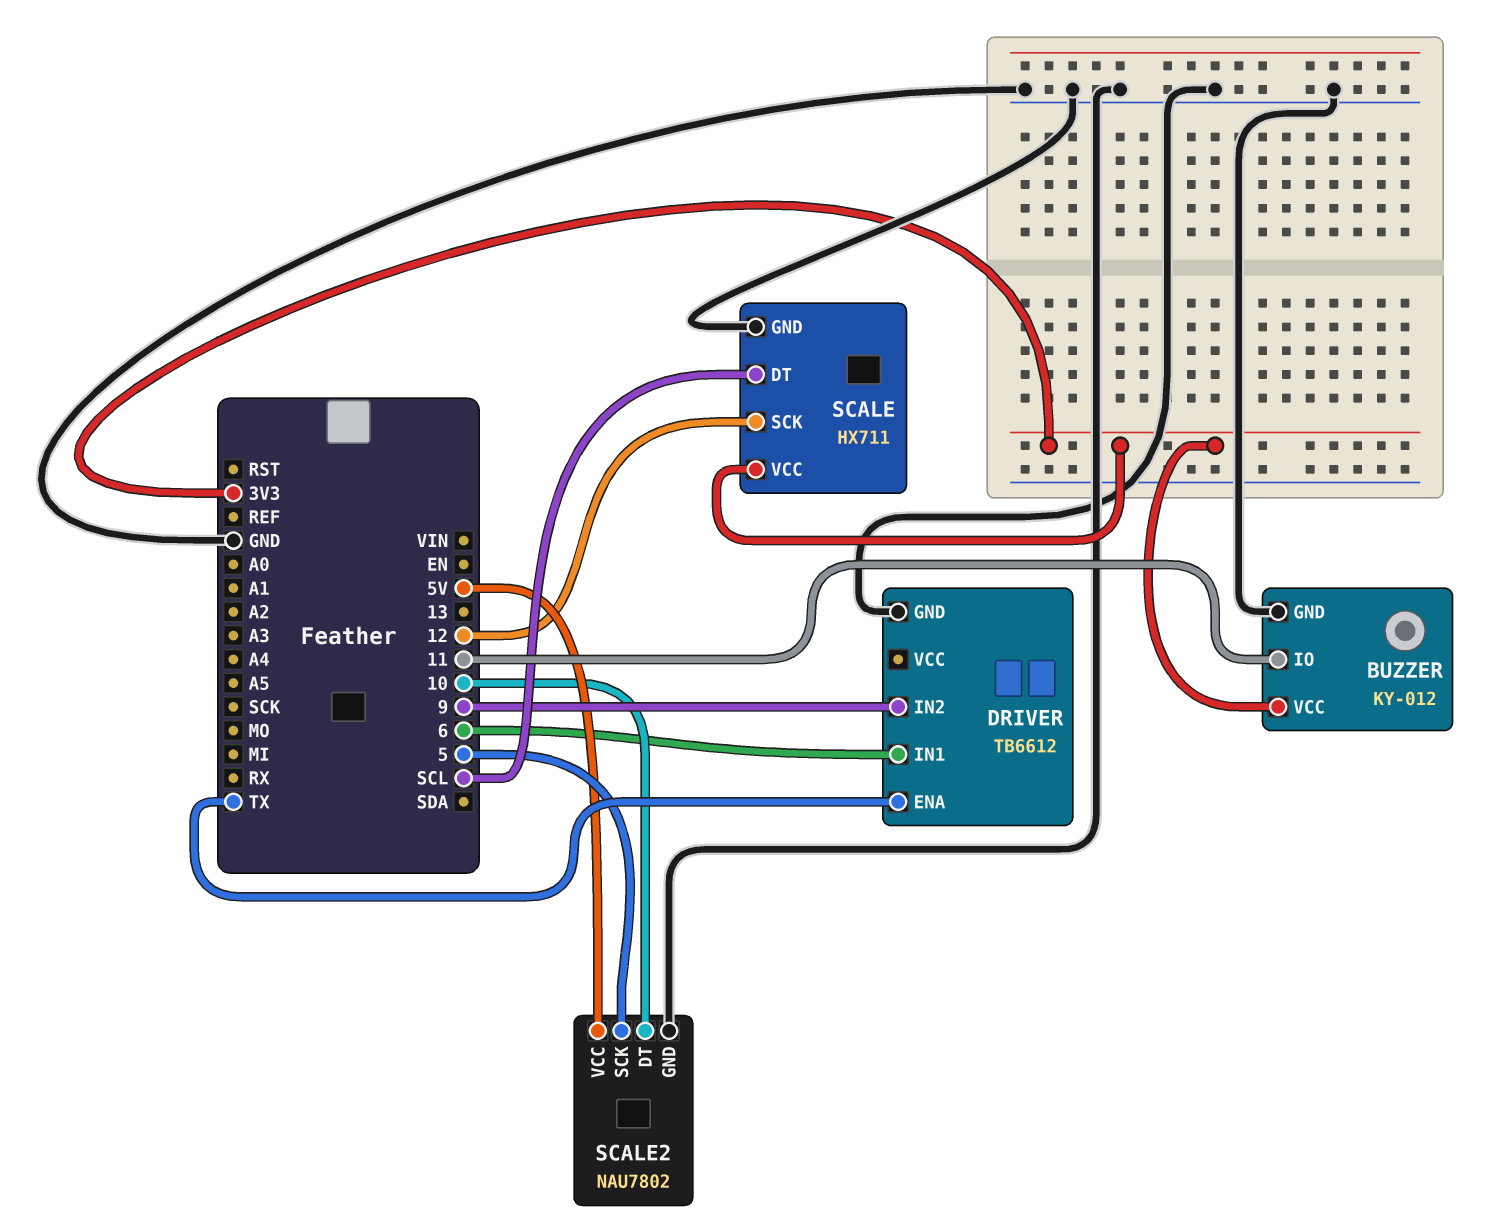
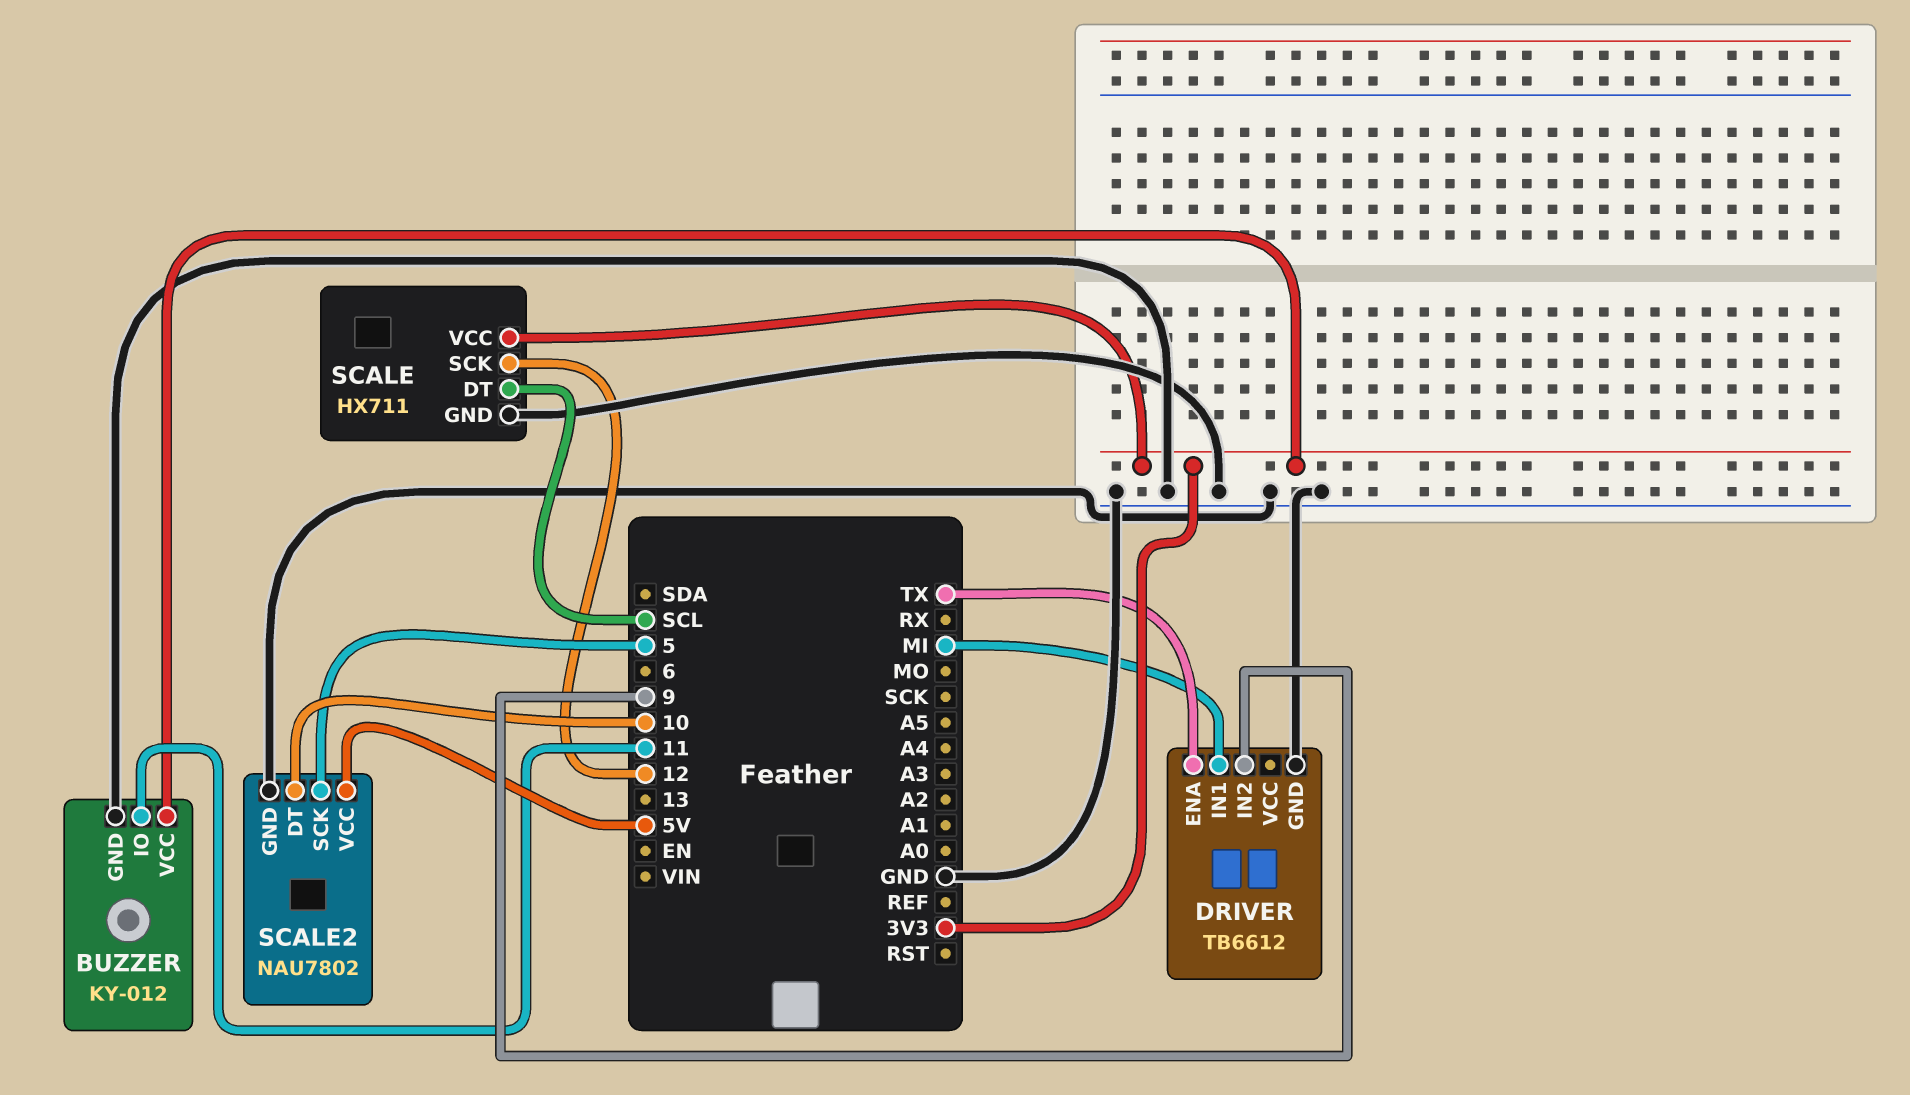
DRIVER pin IN1: 6 -> MI

